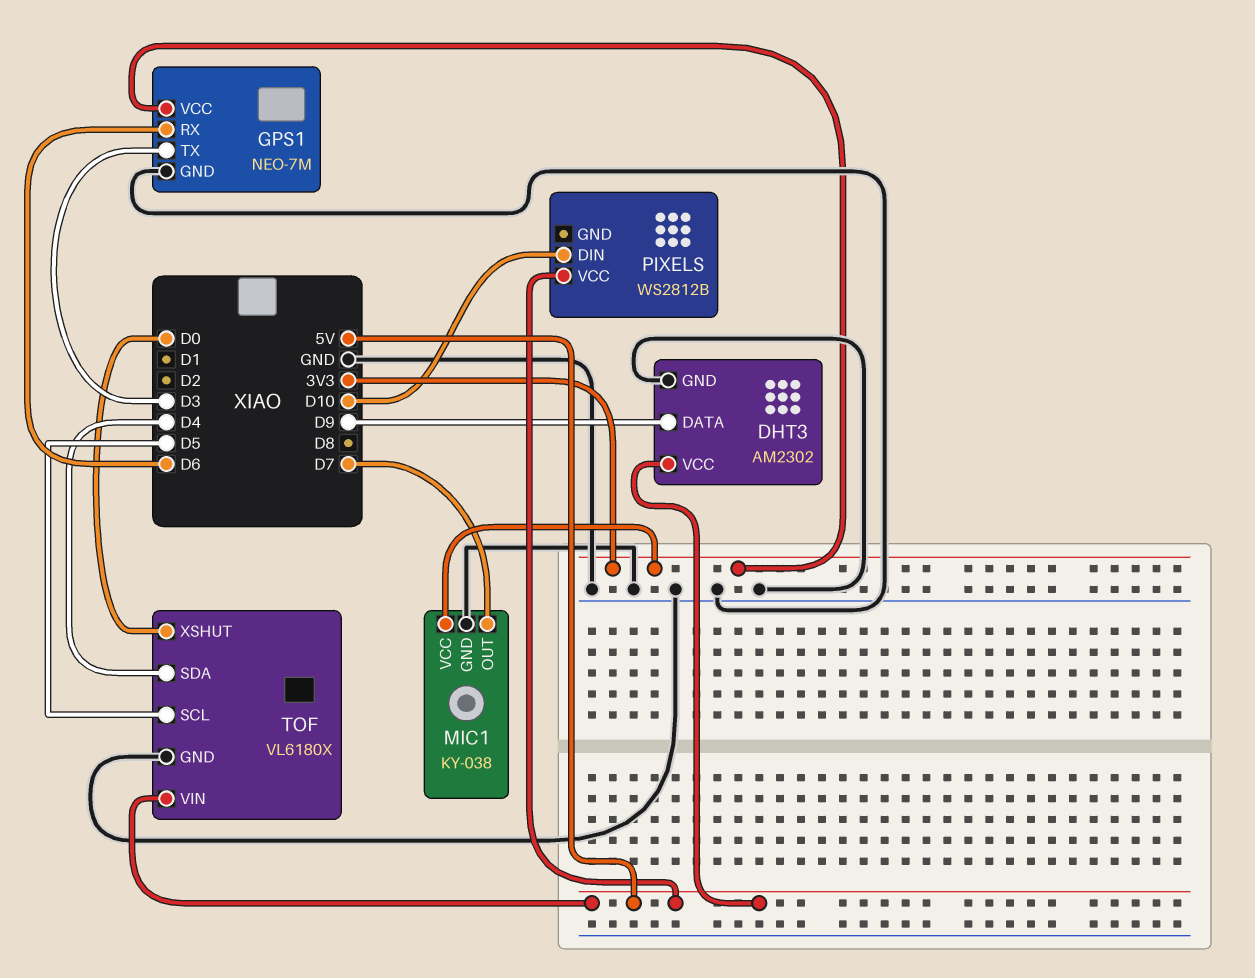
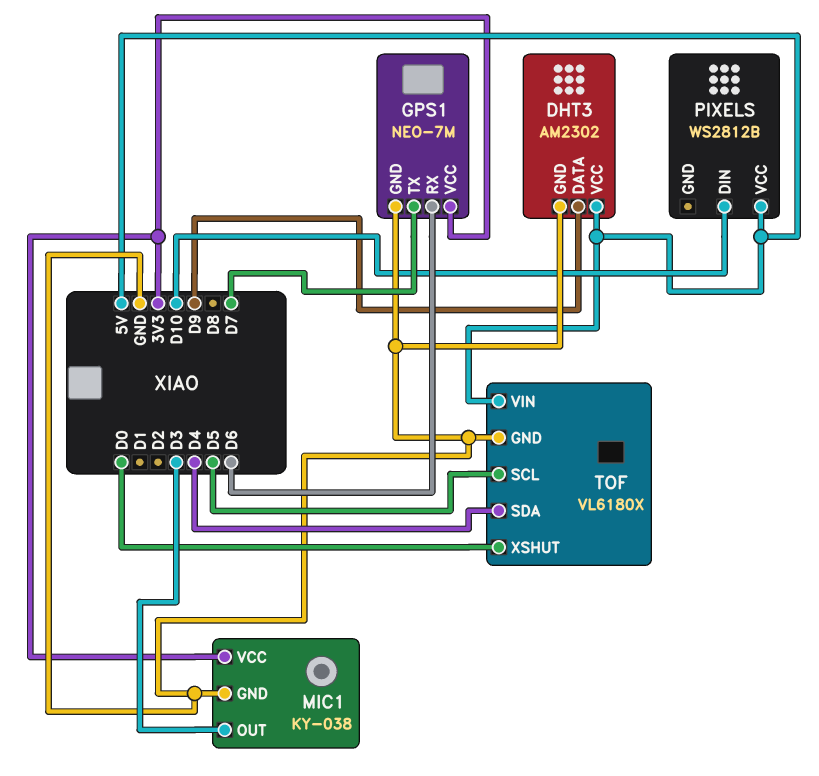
GPS1 pin TX: D3 -> D7
MIC1 pin OUT: D7 -> D3

